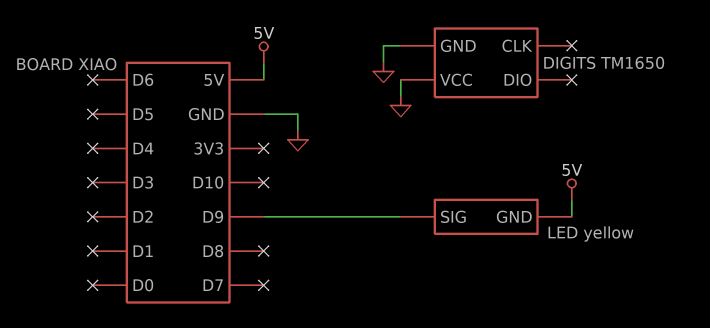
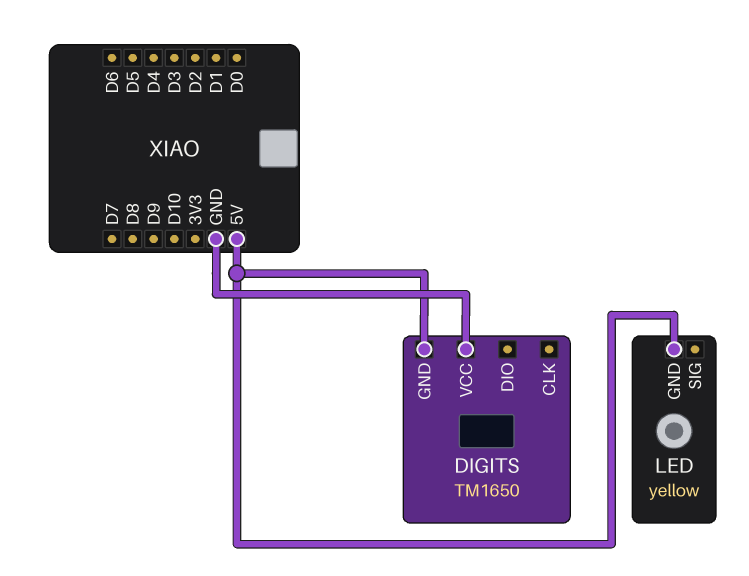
DIGITS pin GND: GND -> 5V
LED pin SIG: D9 -> none

